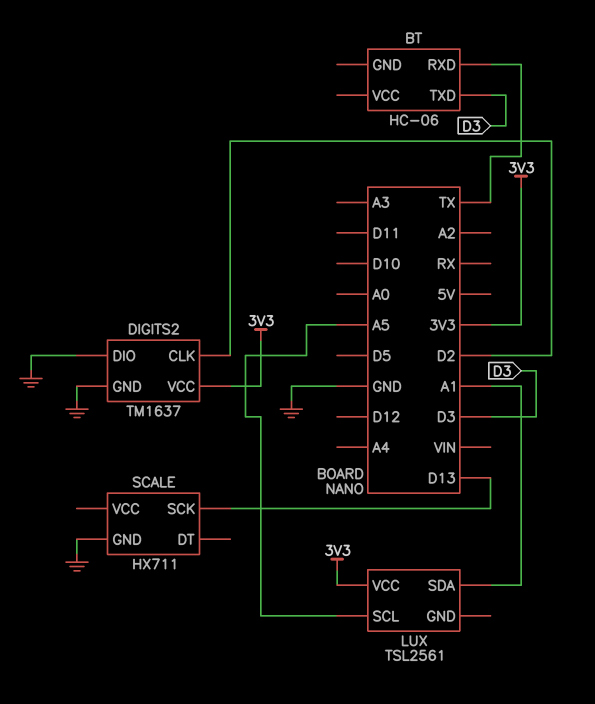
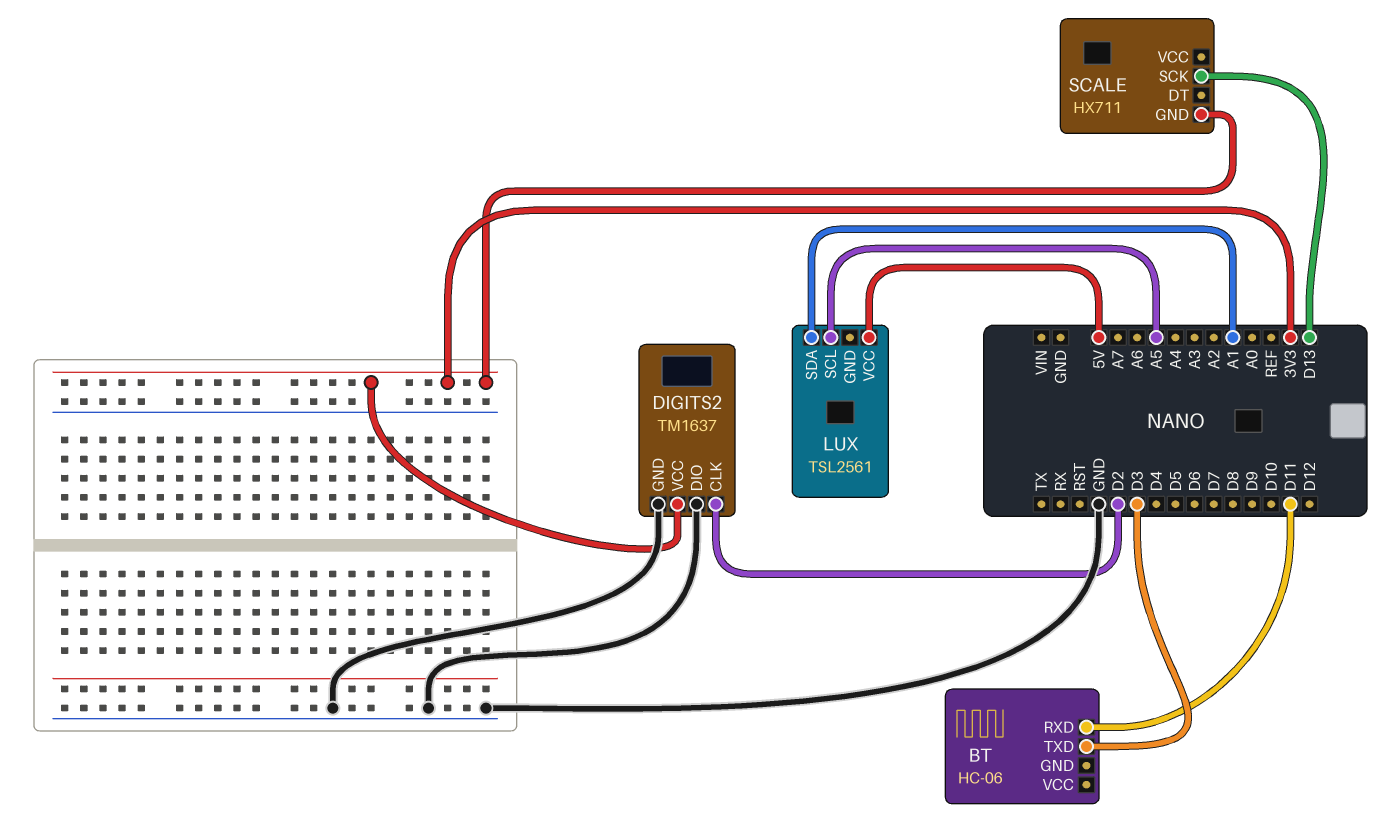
BT pin RXD: TX -> D11
LUX pin VCC: 3V3 -> 5V
SCALE pin GND: GND -> 3V3

